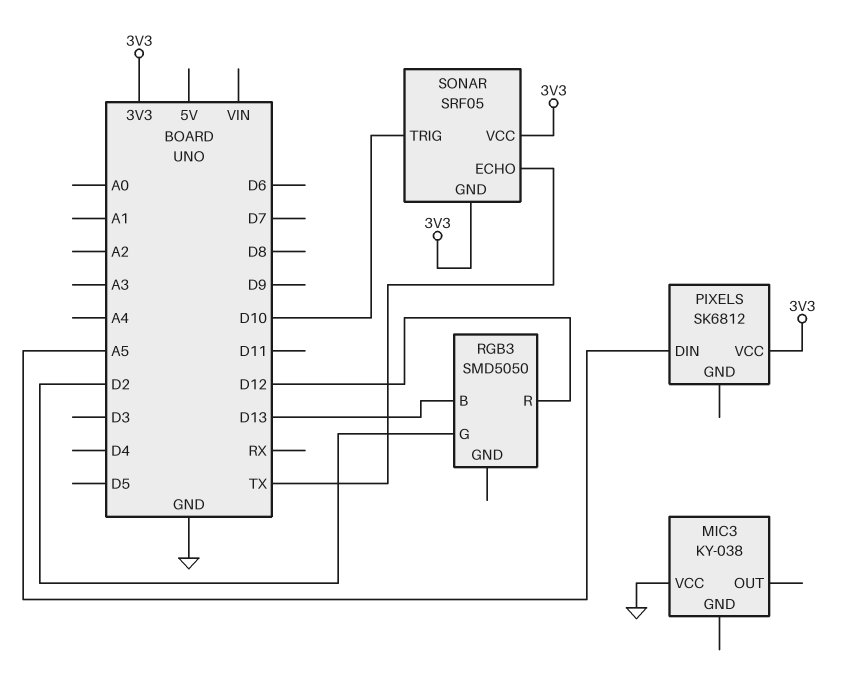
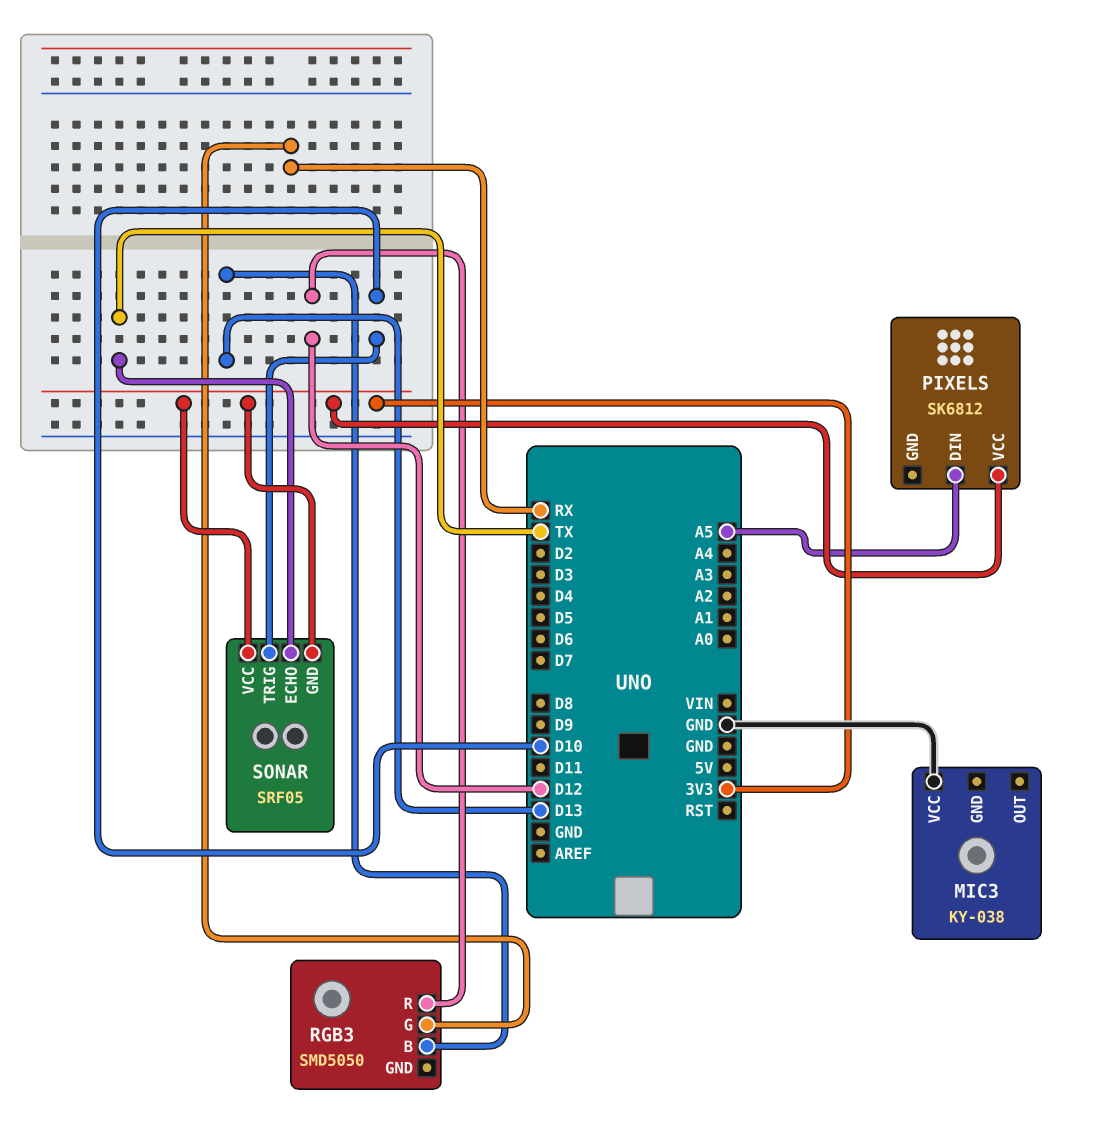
RGB3 pin G: D2 -> RX

